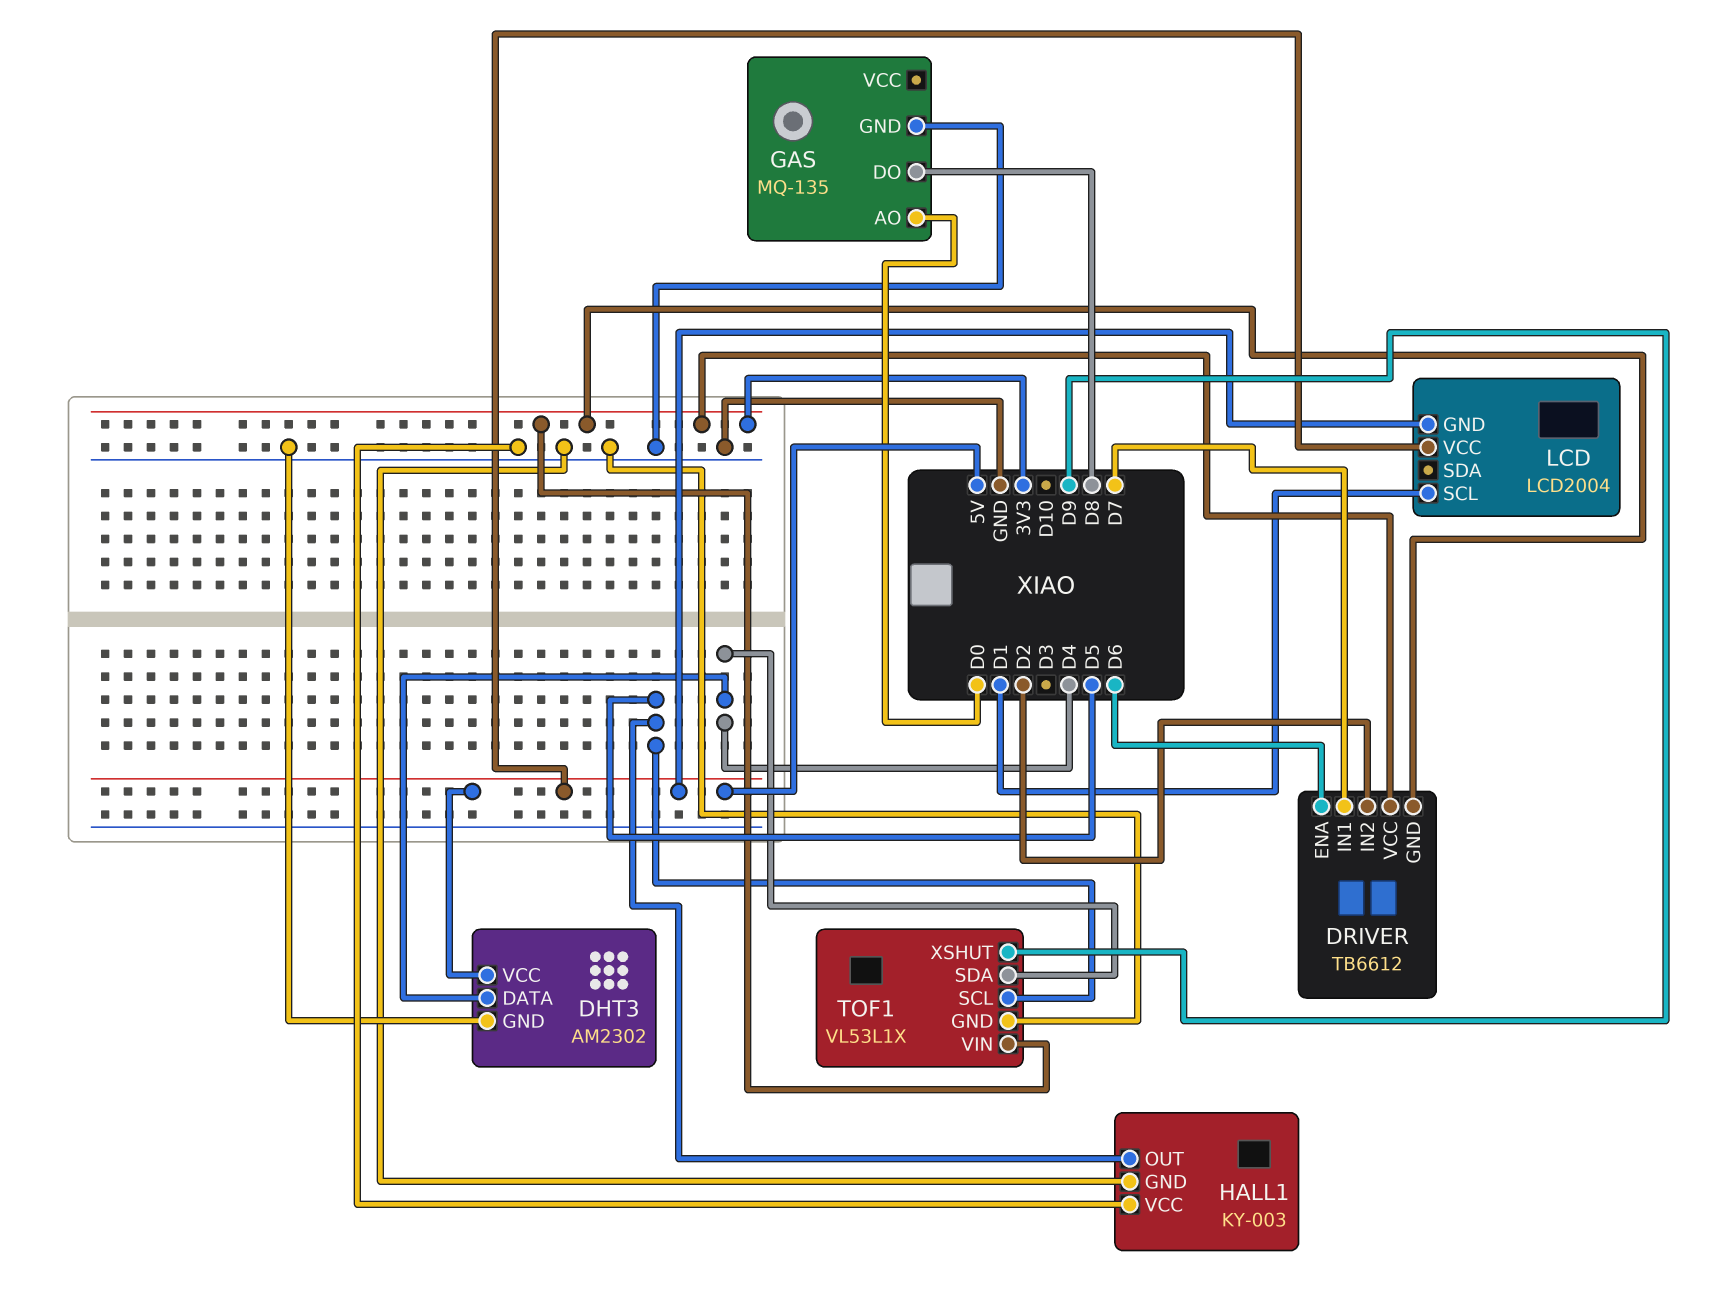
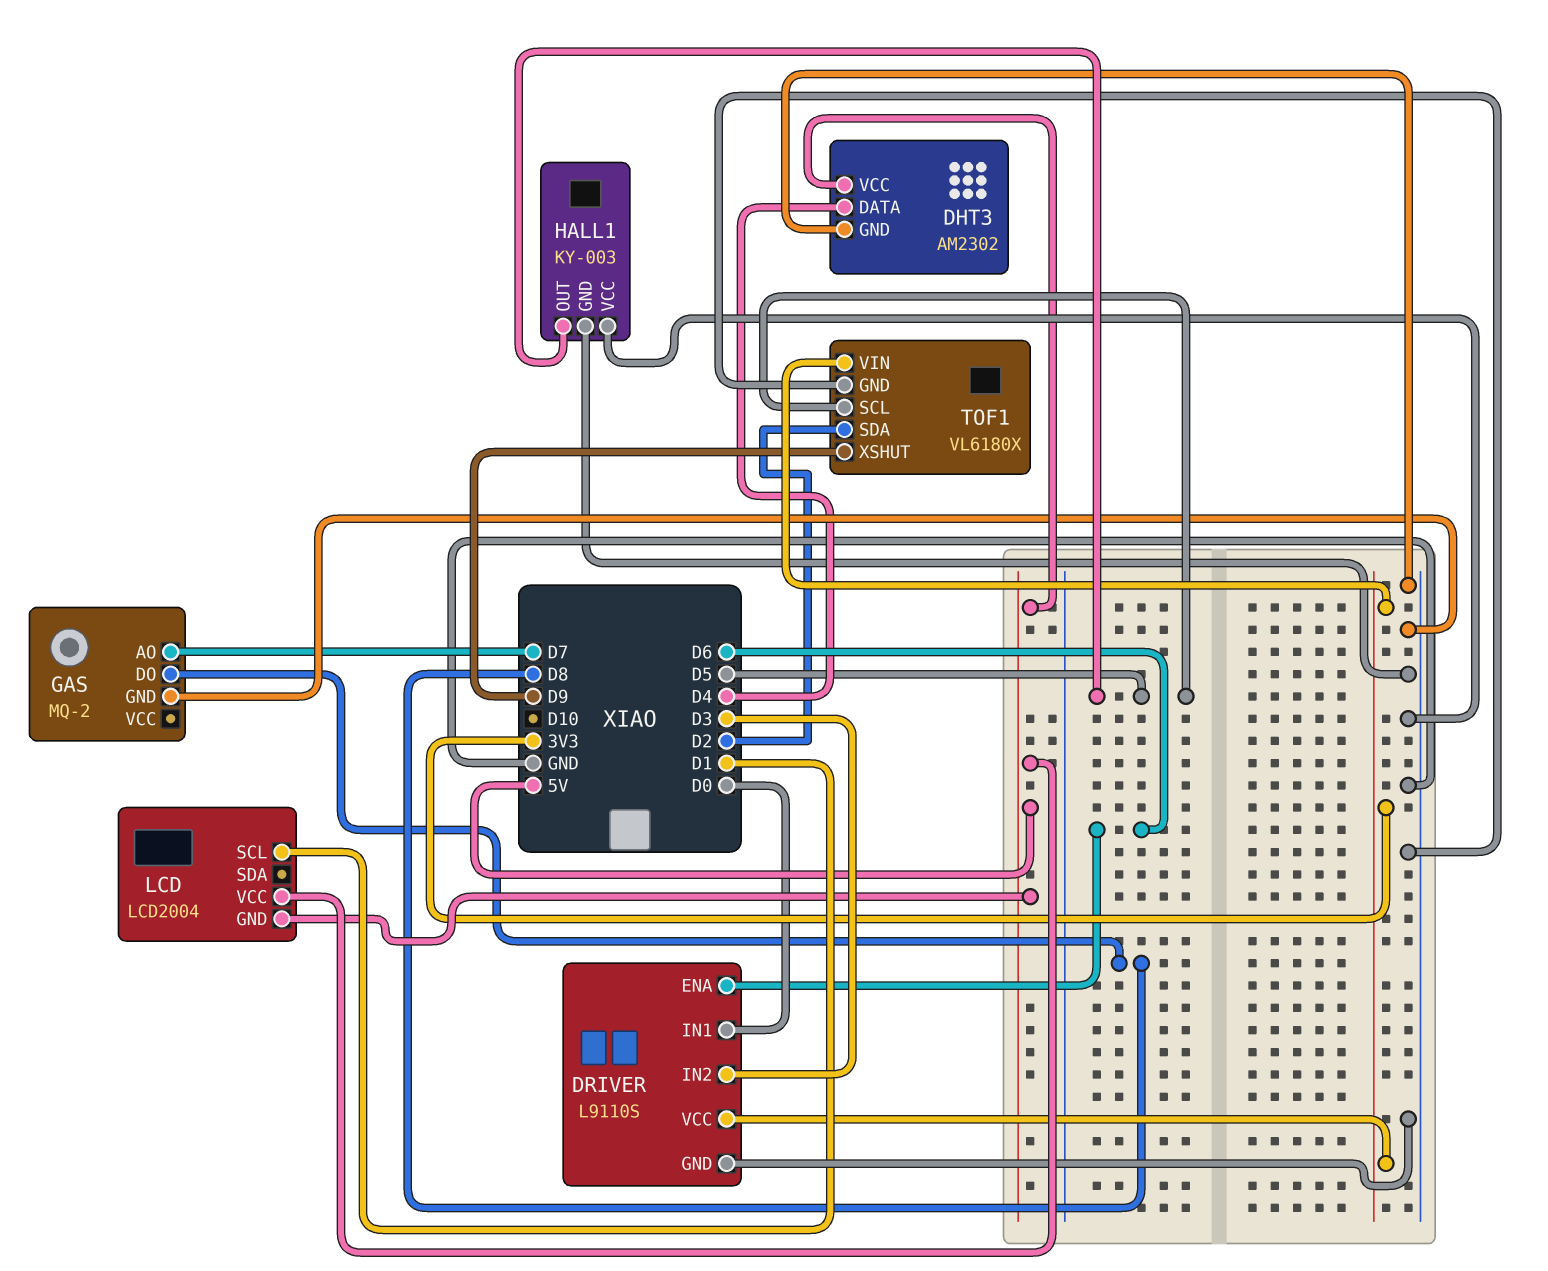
DRIVER: TB6612 -> L9110S
DRIVER pin GND: 3V3 -> GND
DRIVER pin IN1: D7 -> D0
DRIVER pin IN2: D2 -> D3
GAS: MQ-135 -> MQ-2
GAS pin AO: D0 -> D7
TOF1: VL53L1X -> VL6180X
TOF1 pin SDA: D4 -> D2

